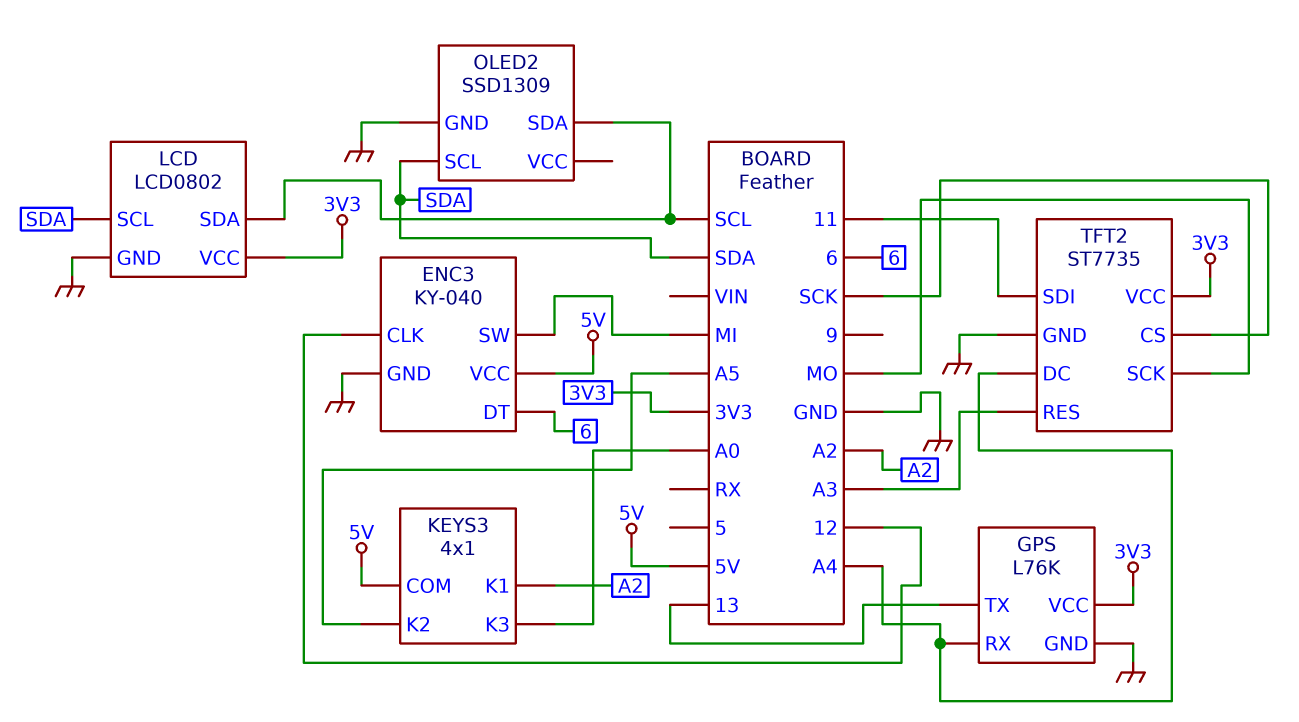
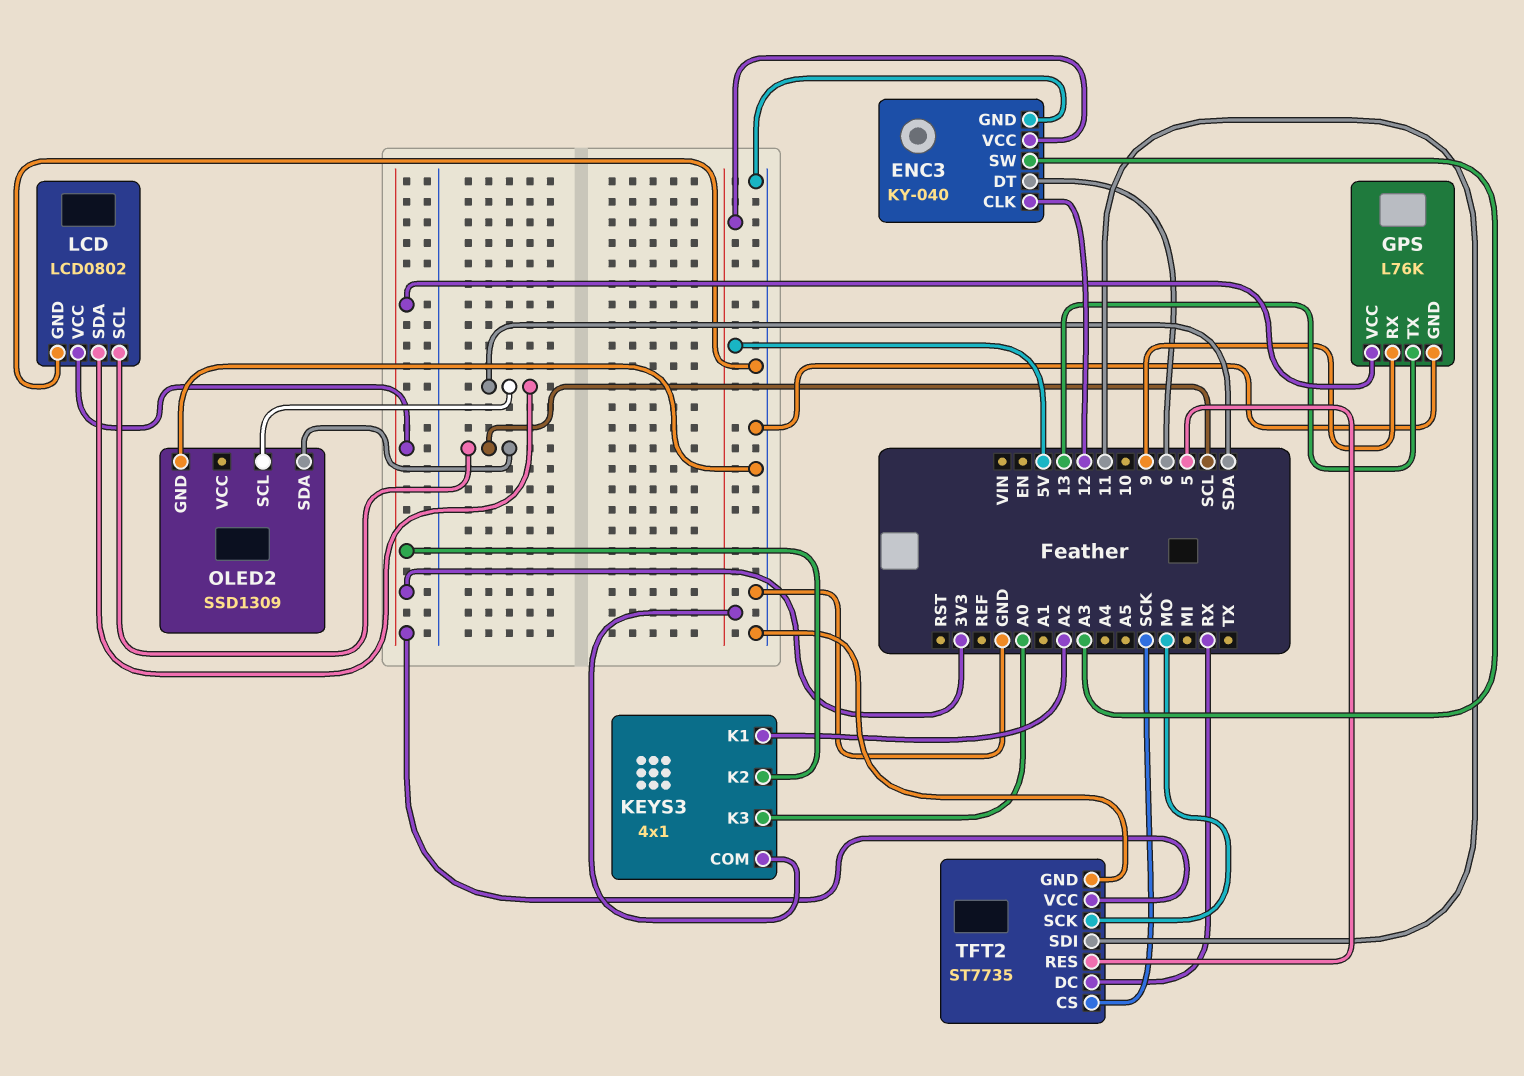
ENC3 pin SW: MI -> A3
GPS pin RX: A4 -> 9
KEYS3 pin K2: A5 -> 3V3
LCD pin SCL: SDA -> SCL
LCD pin SDA: SCL -> SDA
TFT2 pin DC: A4 -> RX
TFT2 pin RES: A3 -> 5

